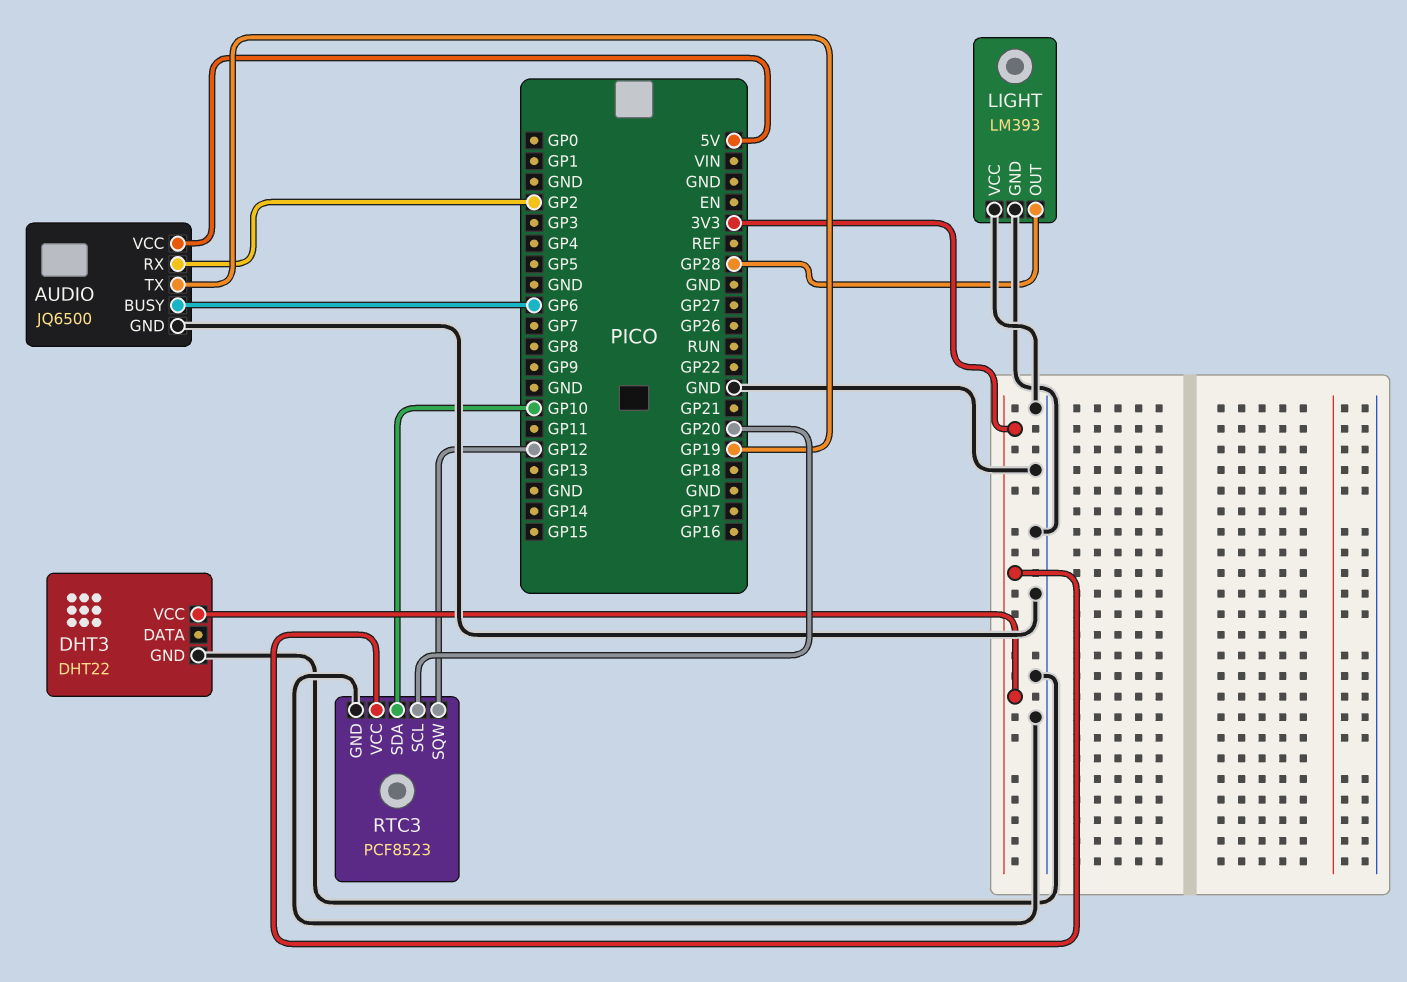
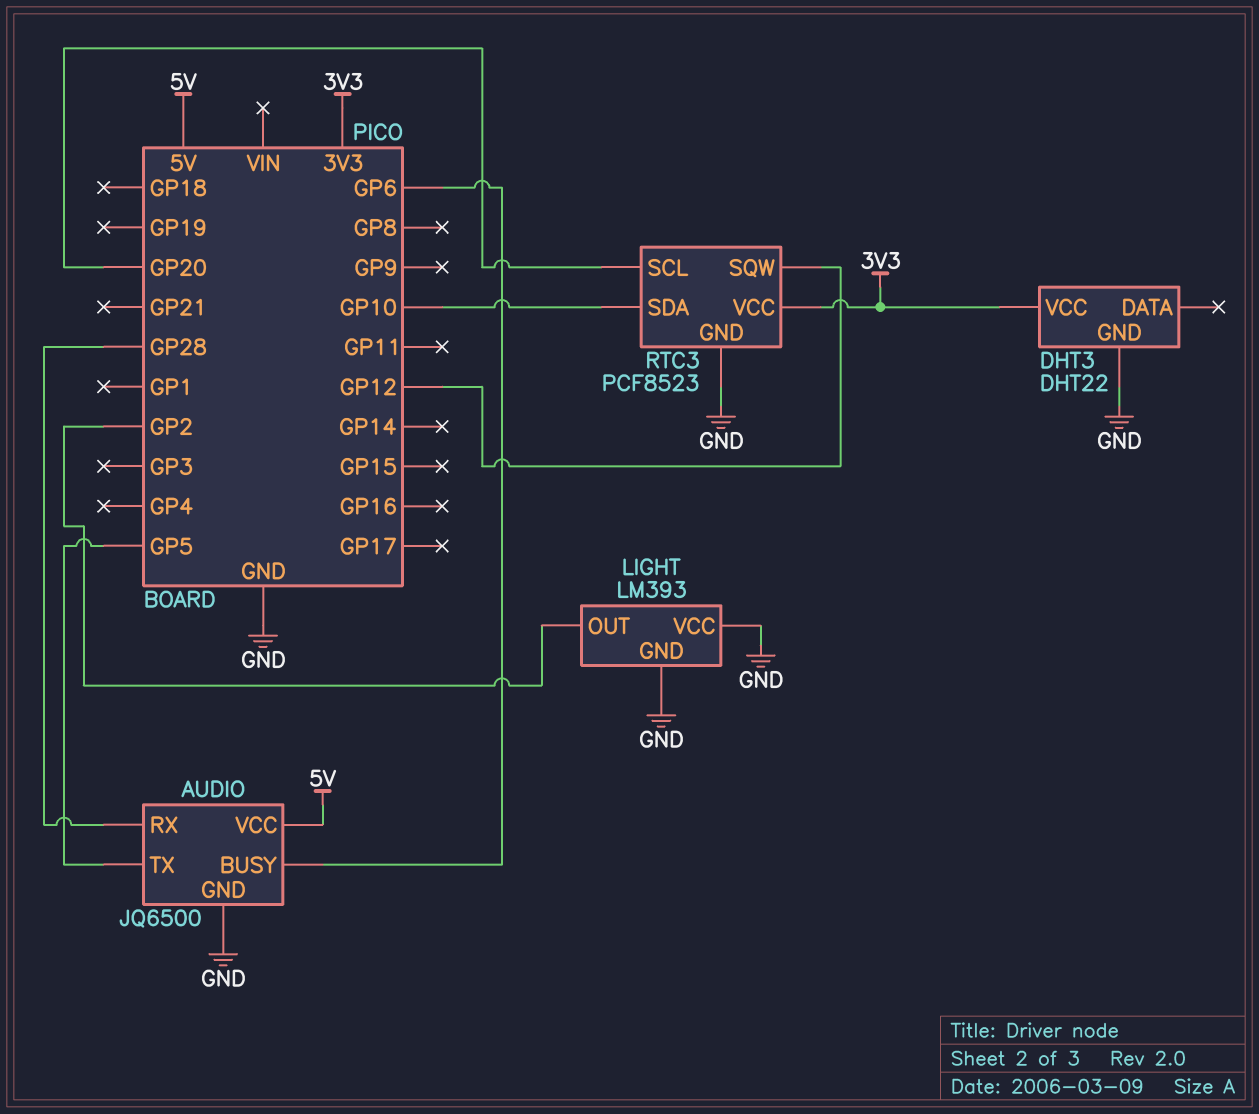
AUDIO pin RX: GP2 -> GP28
AUDIO pin TX: GP19 -> GP5
LIGHT pin OUT: GP28 -> GP2

